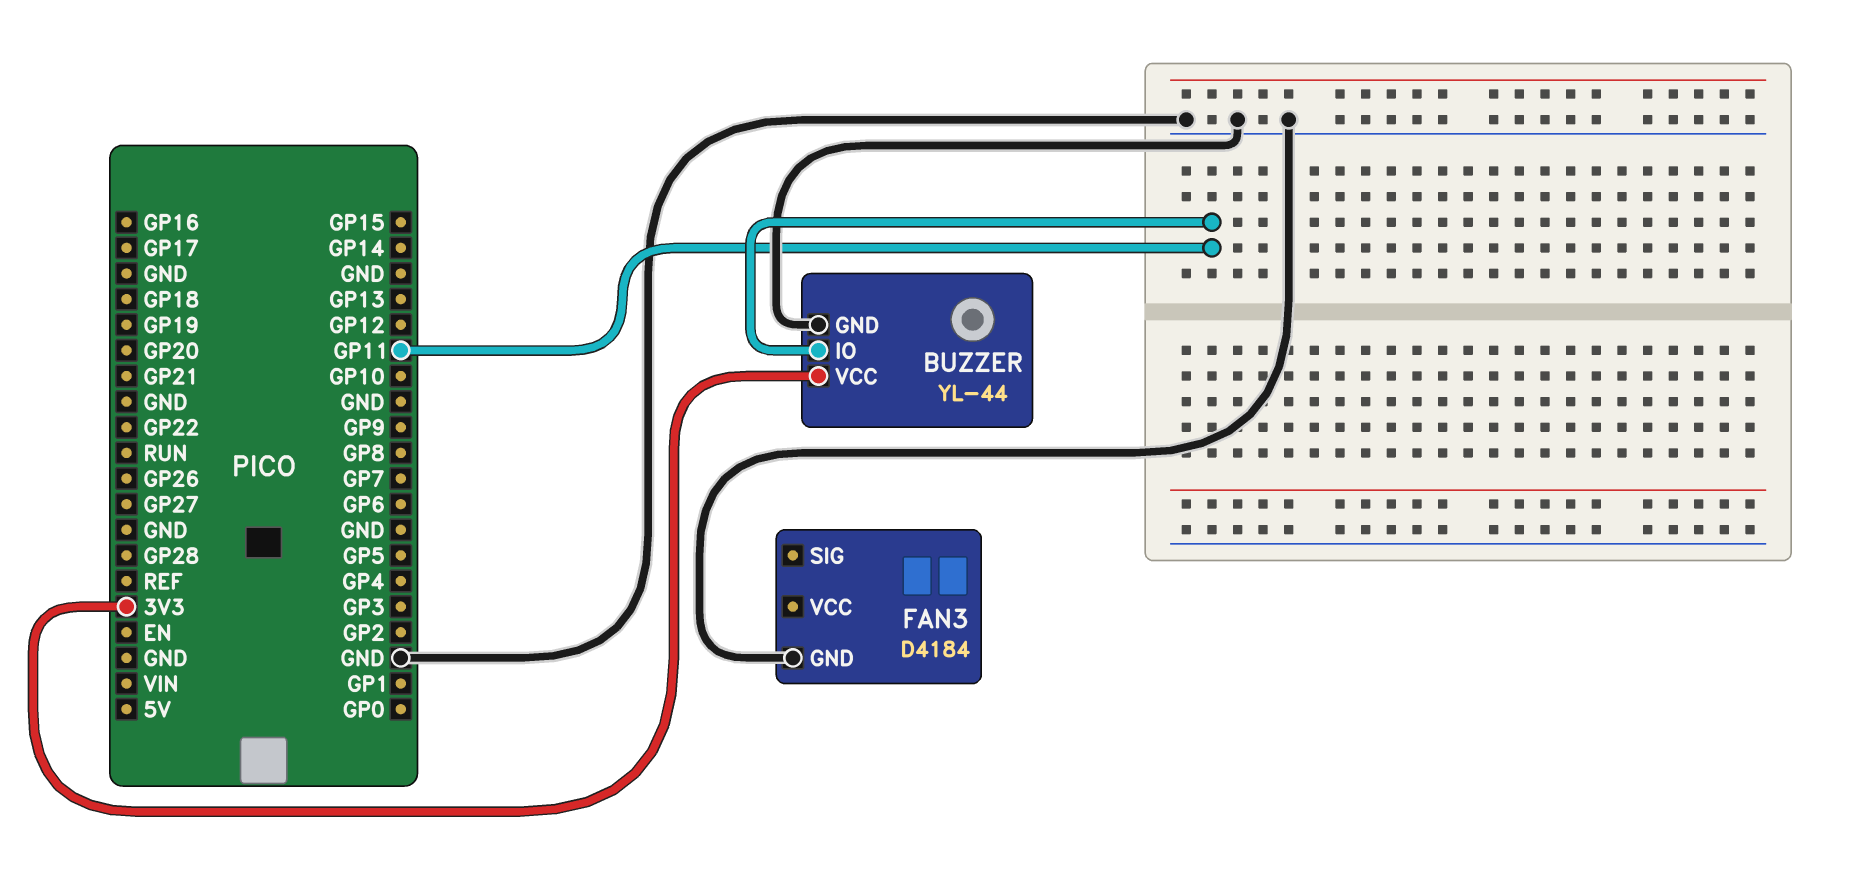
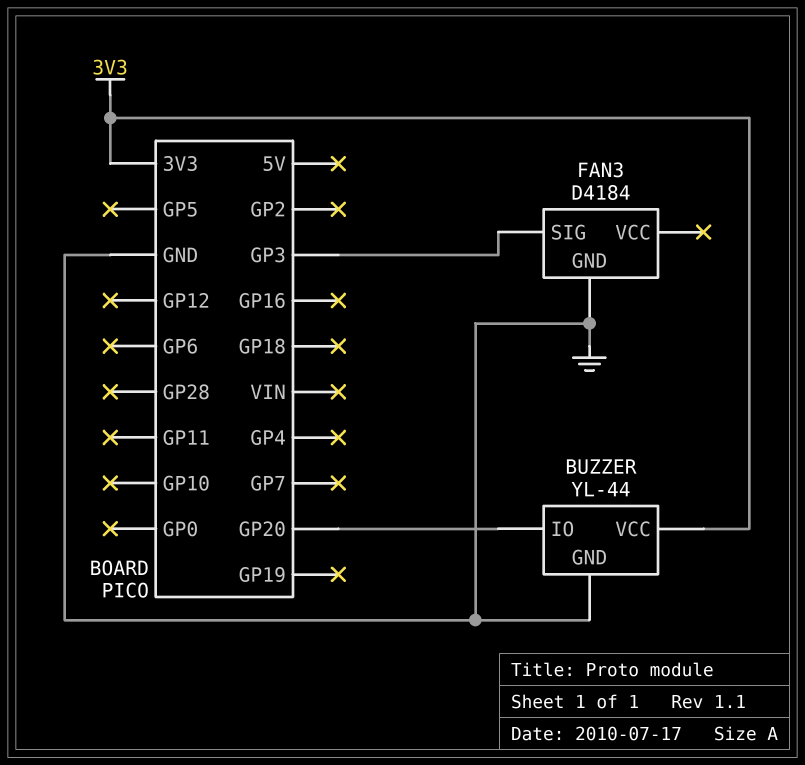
BUZZER pin IO: GP11 -> GP20
FAN3 pin SIG: none -> GP3

